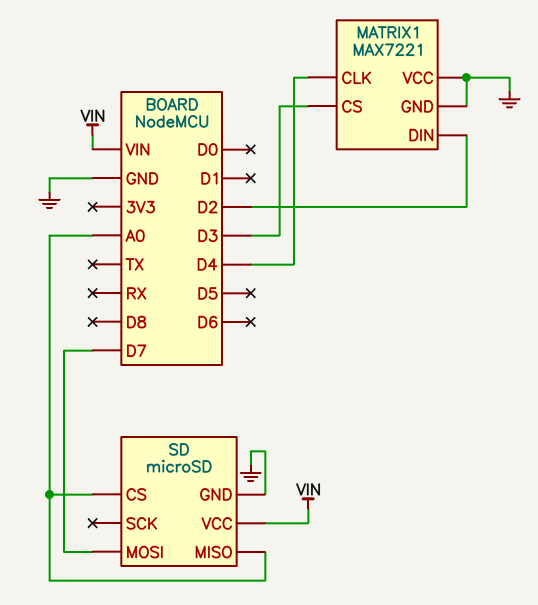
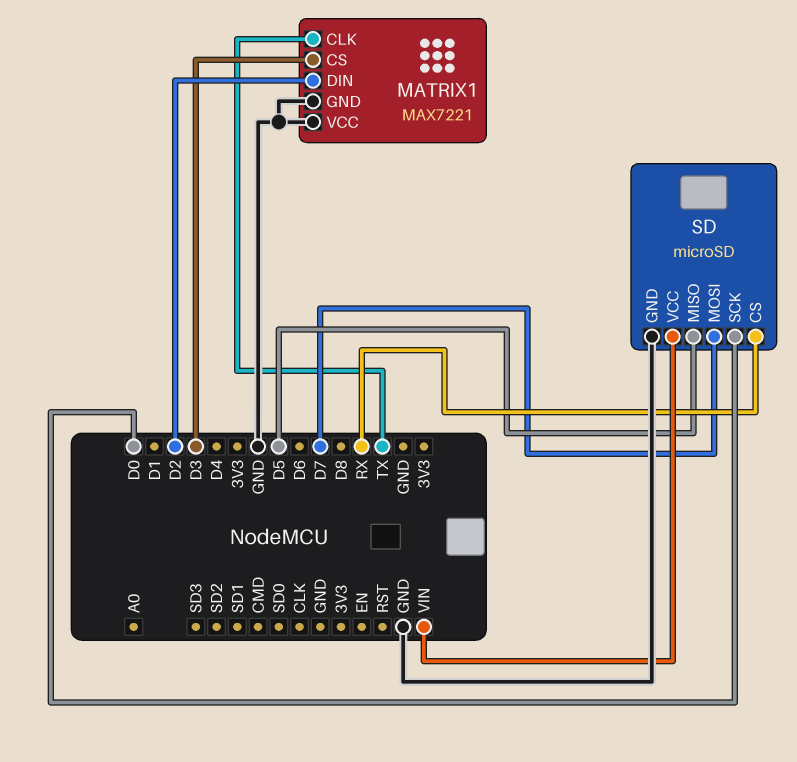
MATRIX1 pin CLK: D4 -> TX
SD pin CS: A0 -> RX
SD pin MISO: A0 -> D5
SD pin SCK: none -> D0

